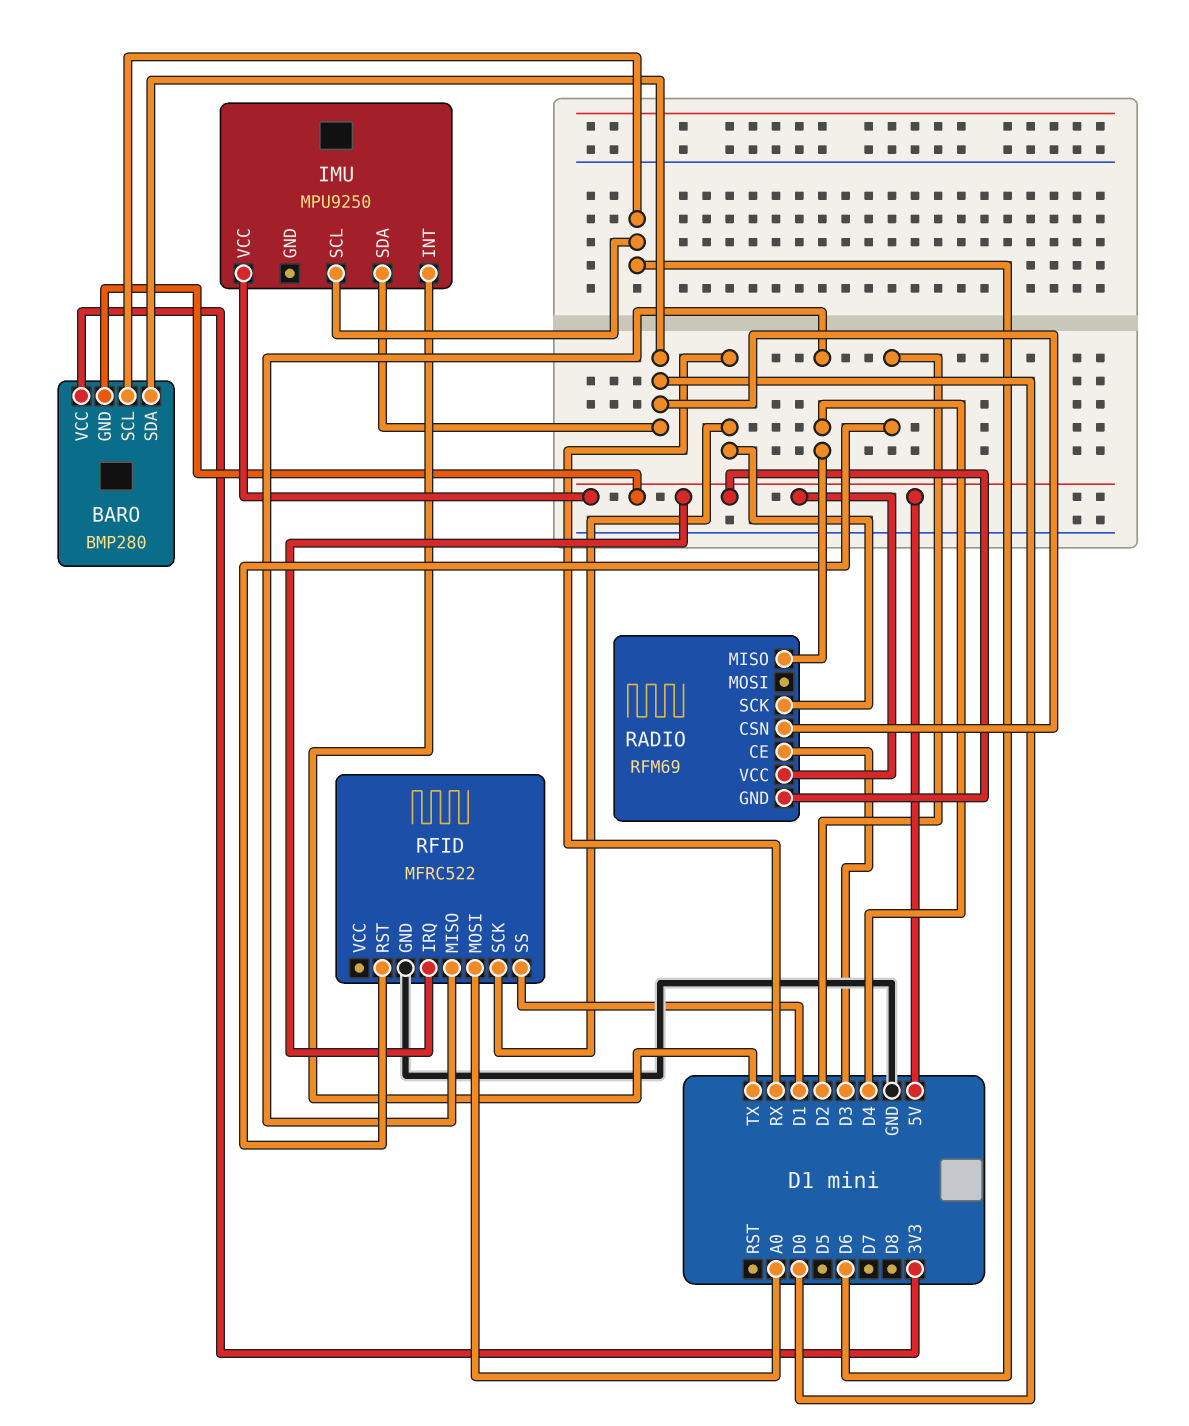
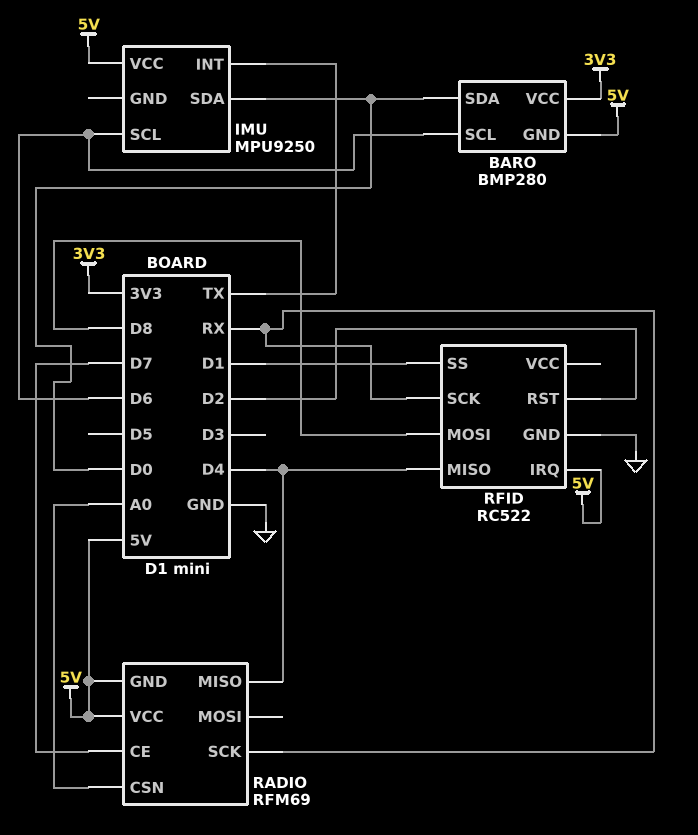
RADIO pin CE: D3 -> D7
RADIO pin CSN: D0 -> A0
RFID: MFRC522 -> RC522
RFID pin MOSI: A0 -> D8

